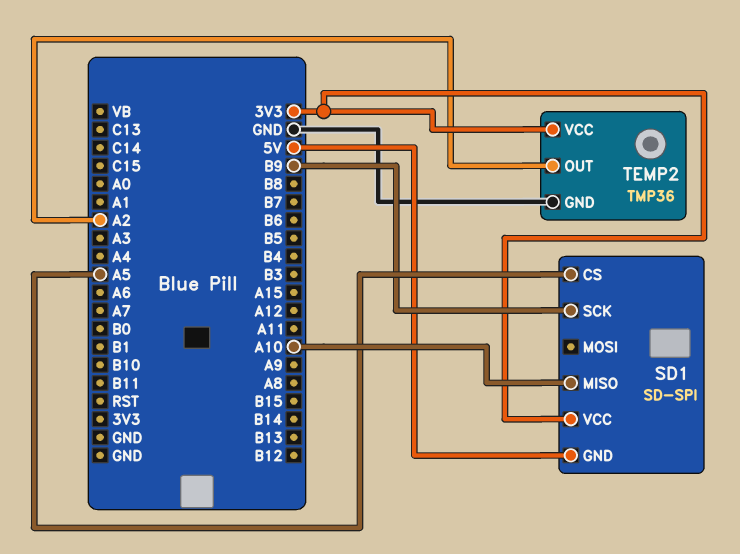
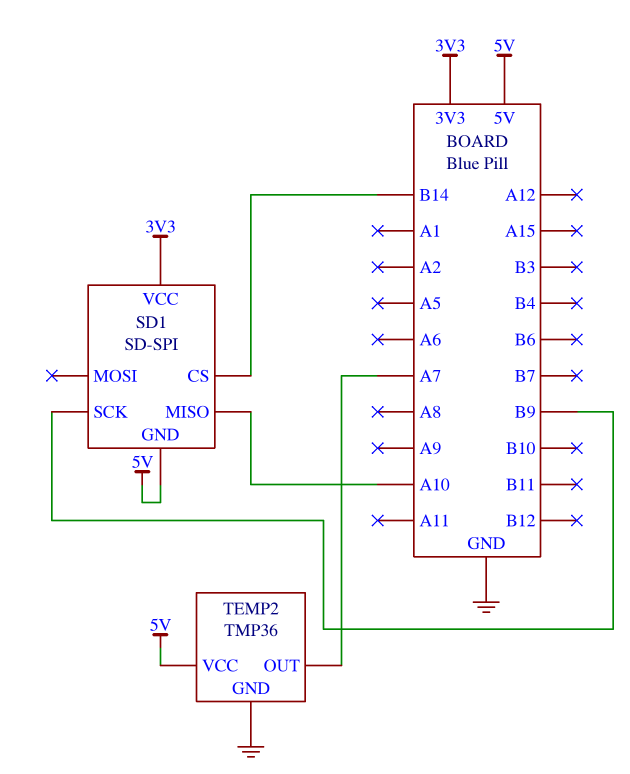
SD1 pin CS: A5 -> B14
TEMP2 pin OUT: A2 -> A7
TEMP2 pin VCC: 3V3 -> 5V

